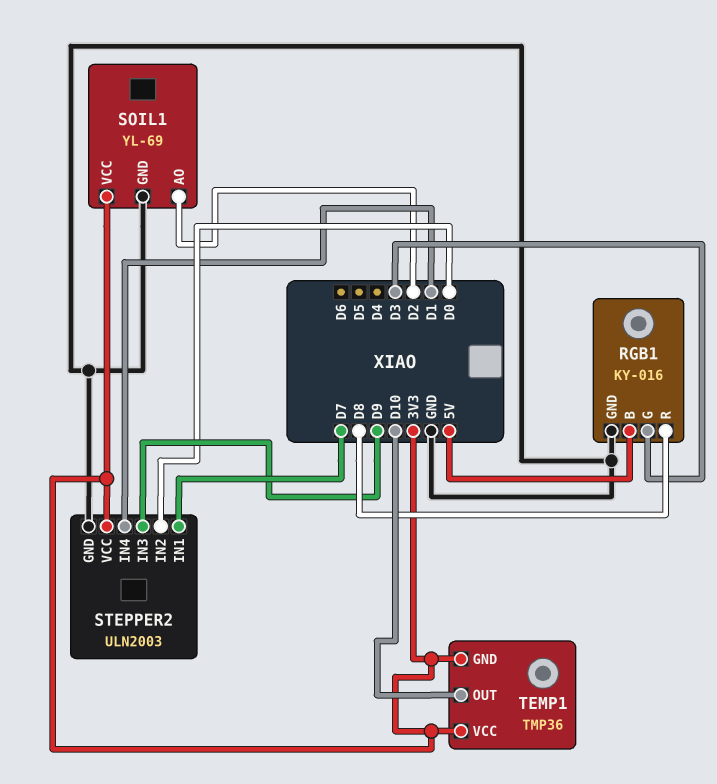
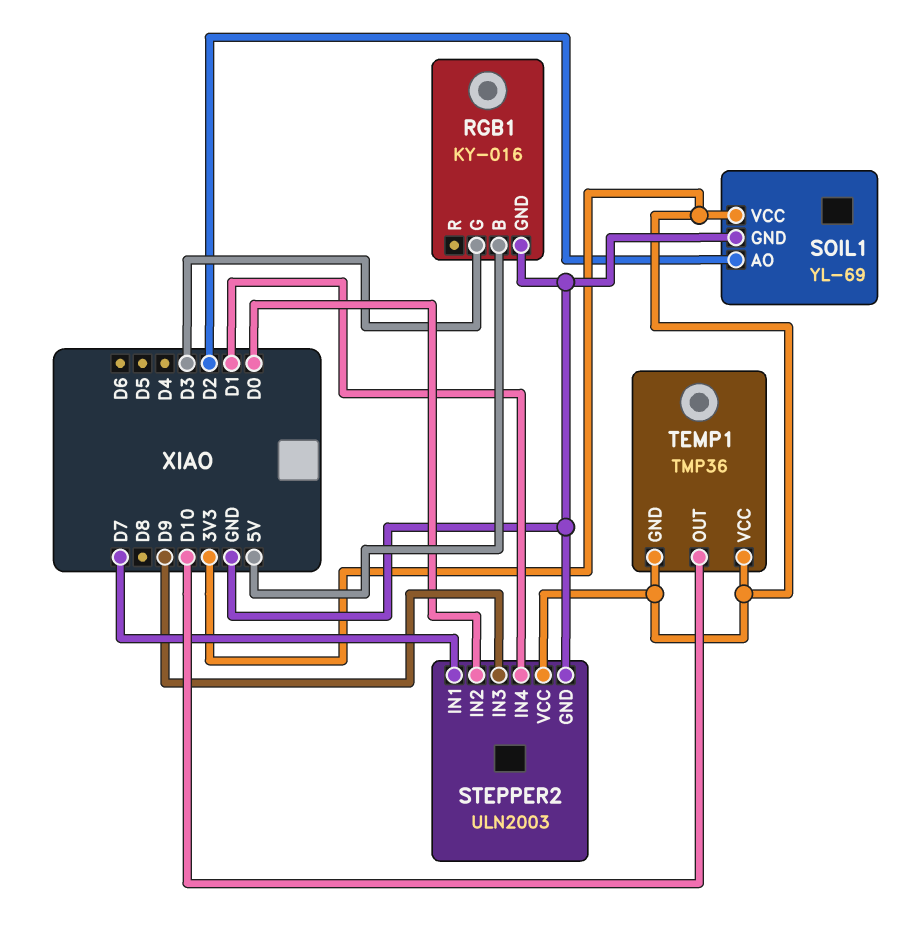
RGB1 pin R: D8 -> none

